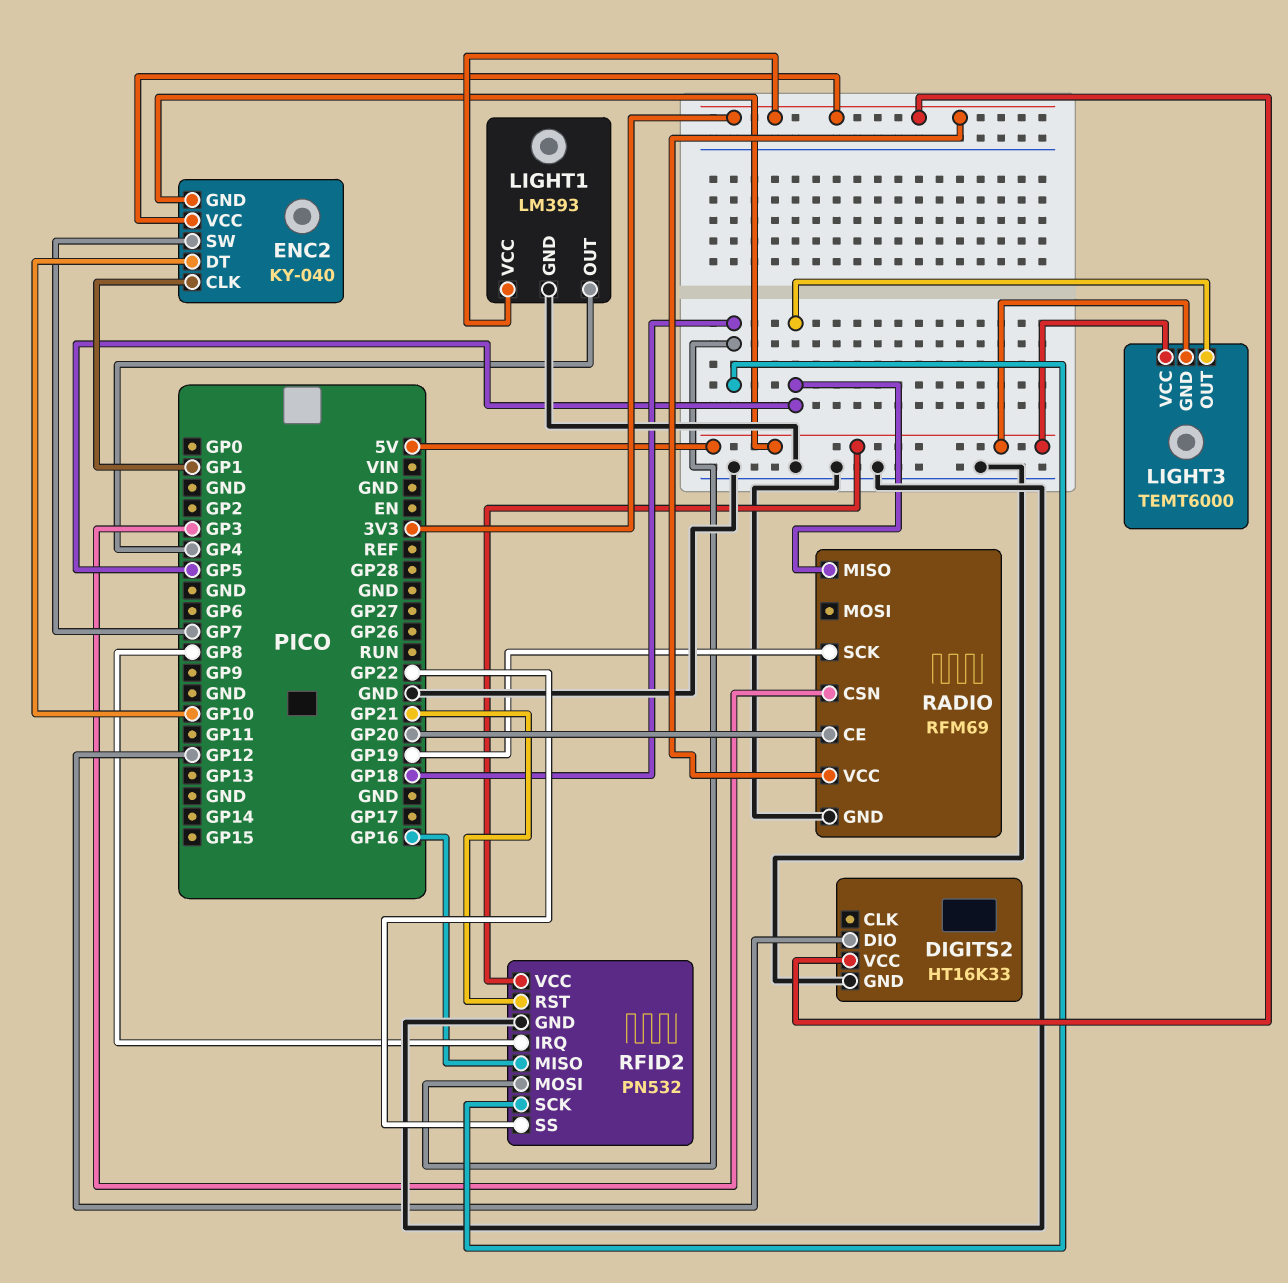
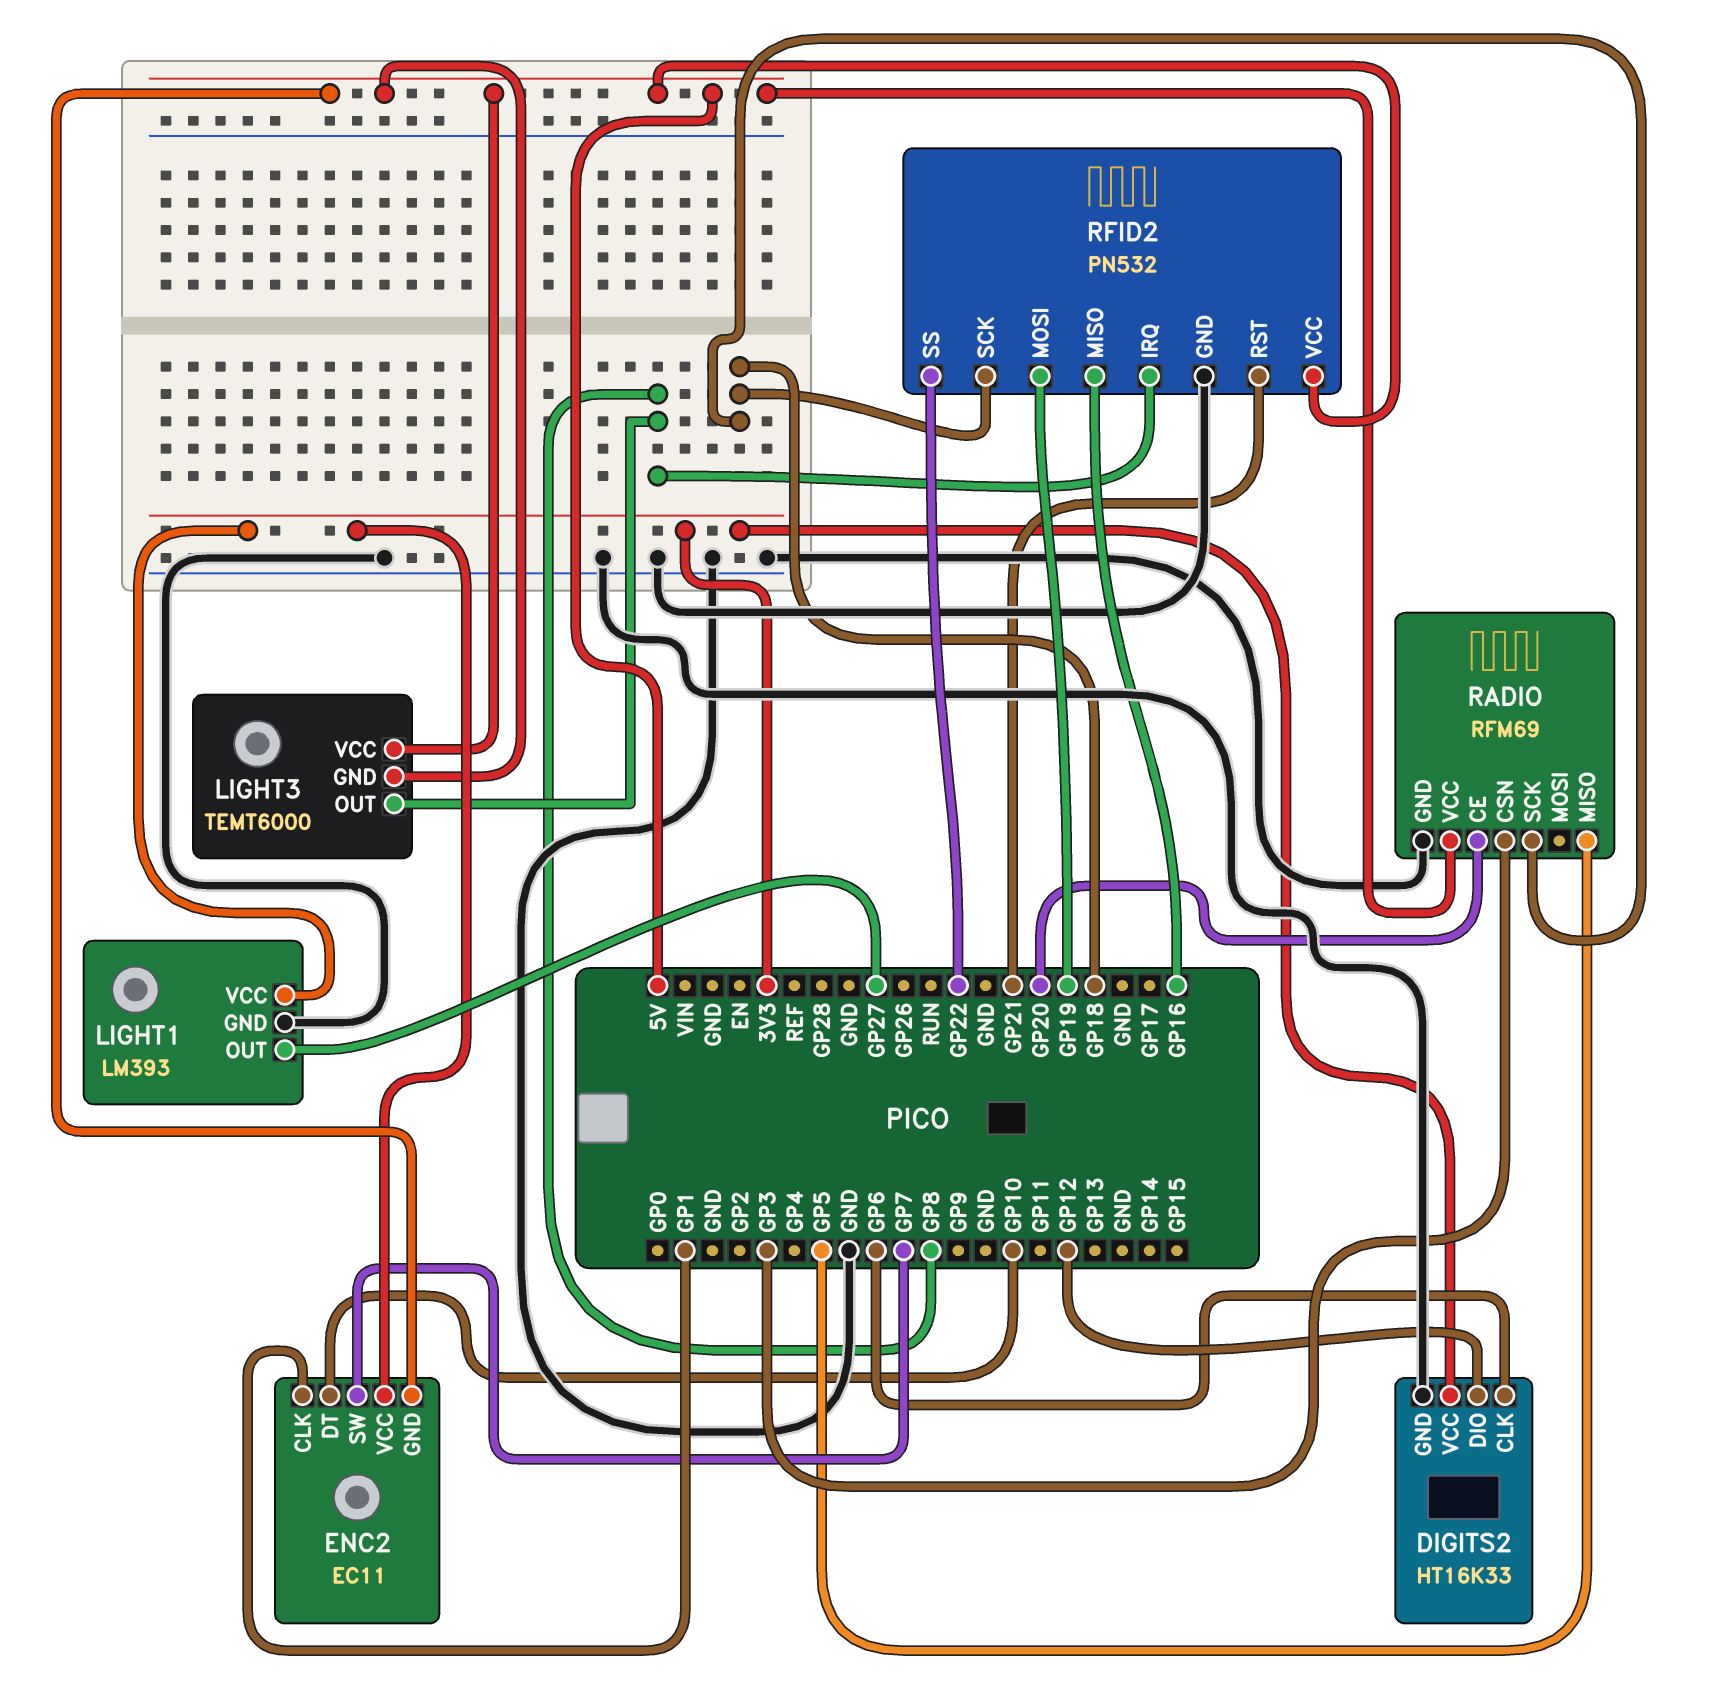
DIGITS2 pin CLK: none -> GP6
ENC2: KY-040 -> EC11
LIGHT1 pin OUT: GP4 -> GP27
LIGHT3 pin OUT: GP5 -> GP8
RADIO pin SCK: GP19 -> GP18
RADIO pin VCC: 3V3 -> 5V
RFID2 pin MOSI: GP18 -> GP19

